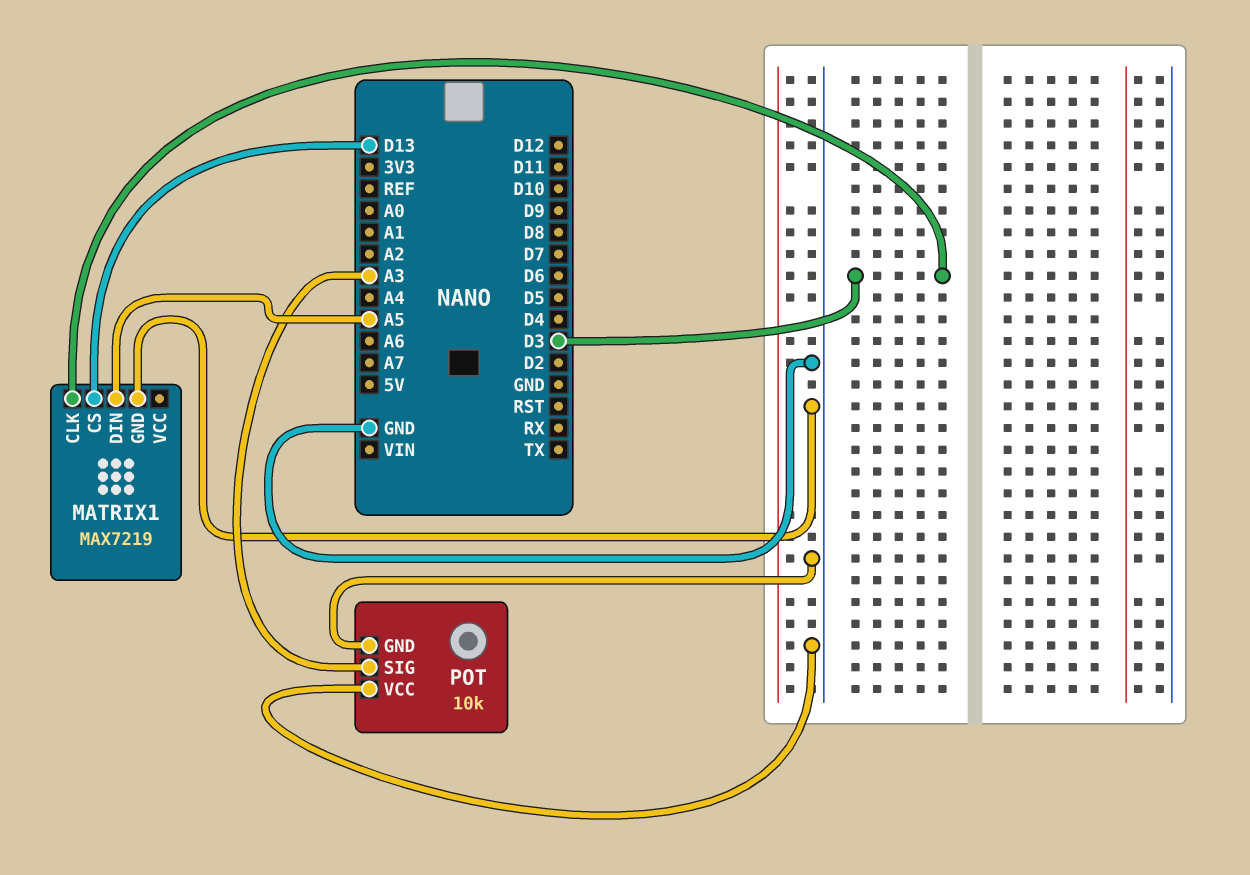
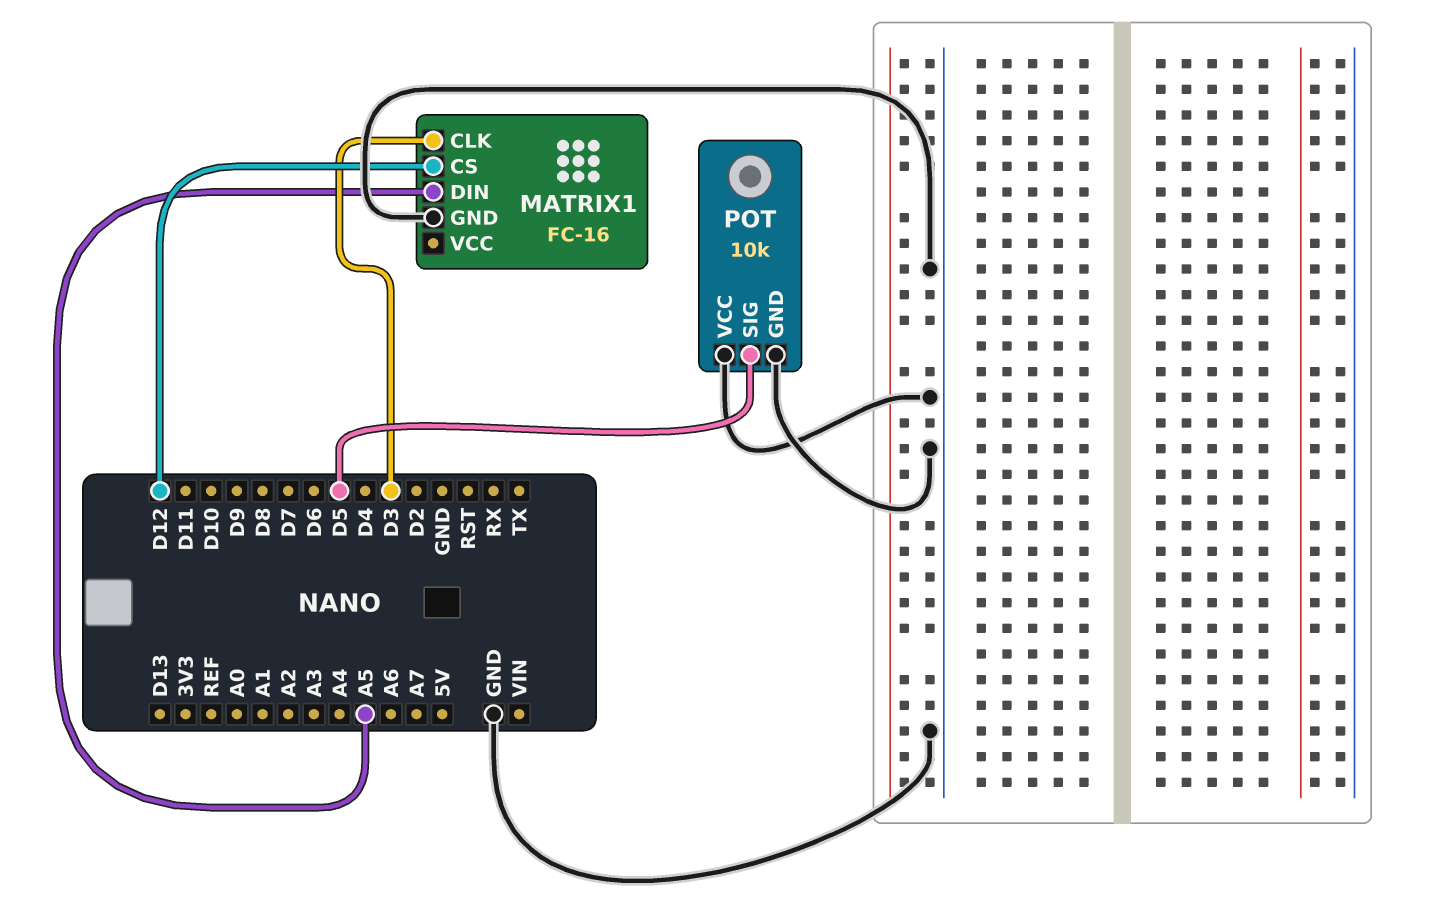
MATRIX1: MAX7219 -> FC-16
MATRIX1 pin CS: D13 -> D12
POT pin SIG: A3 -> D5

